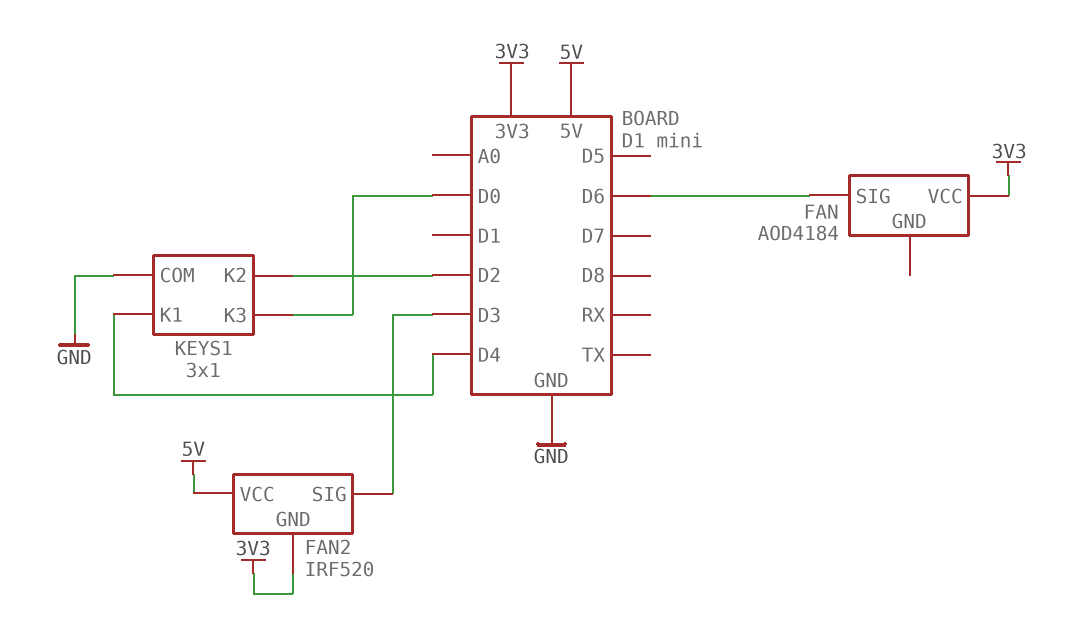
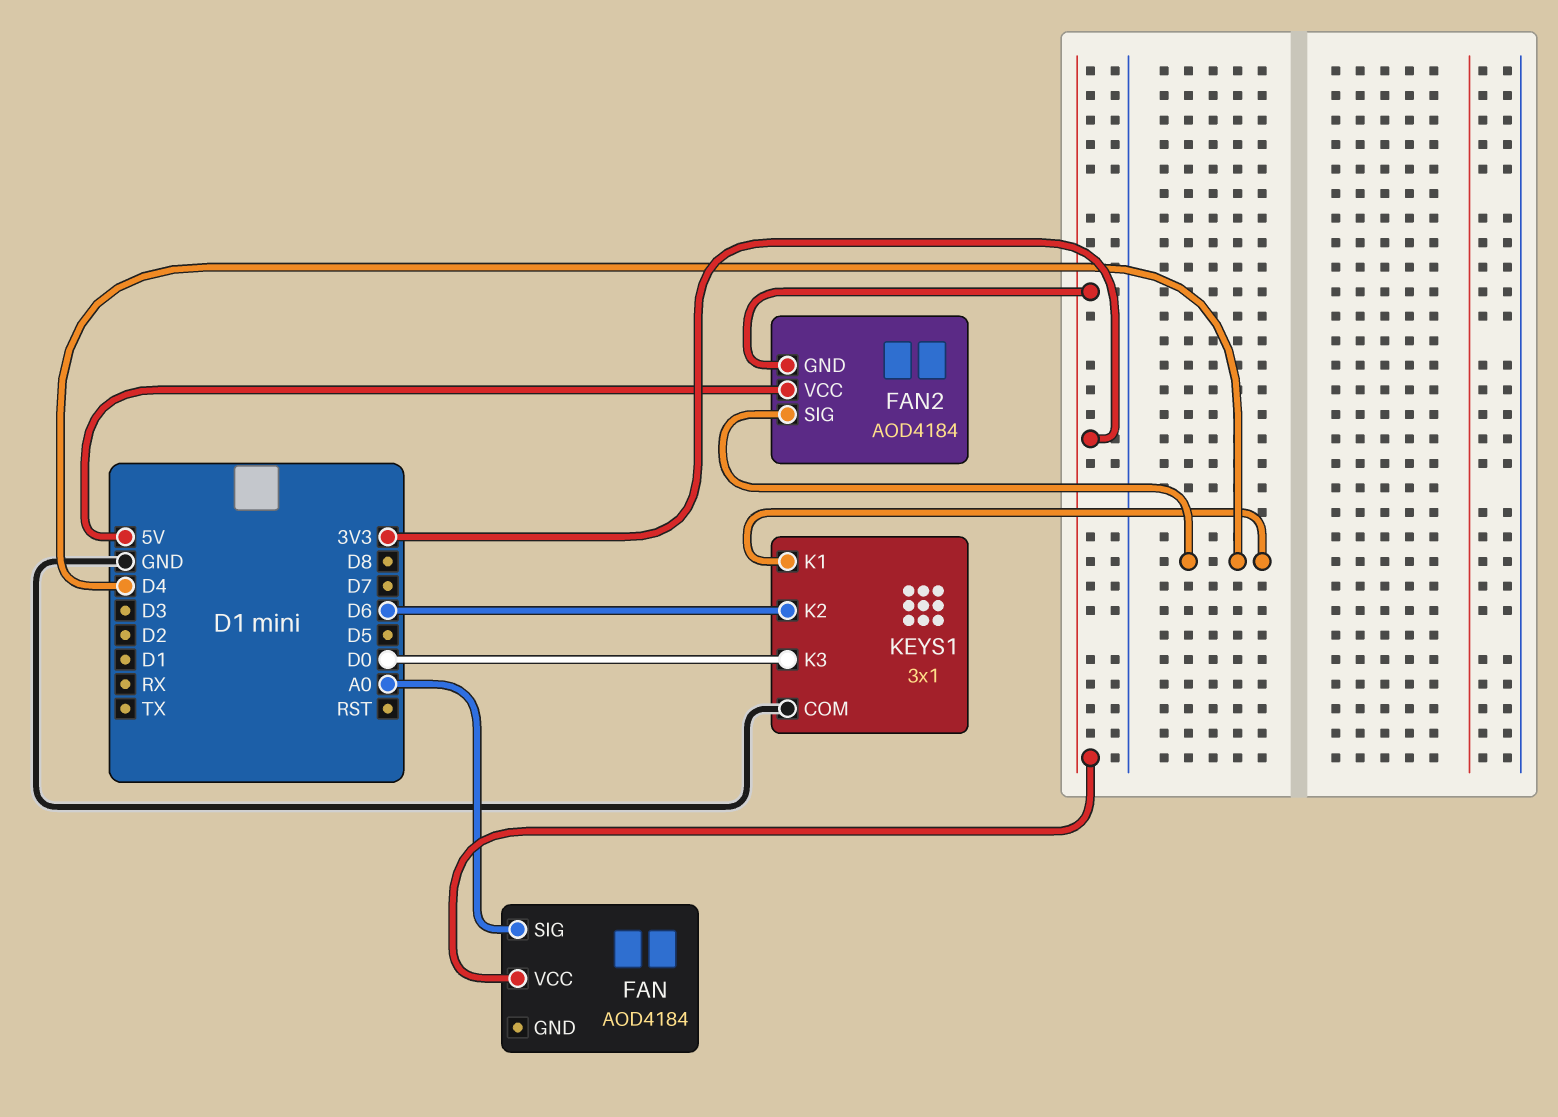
FAN pin SIG: D6 -> A0
FAN2: IRF520 -> AOD4184
FAN2 pin SIG: D3 -> D4
KEYS1 pin K2: D2 -> D6

